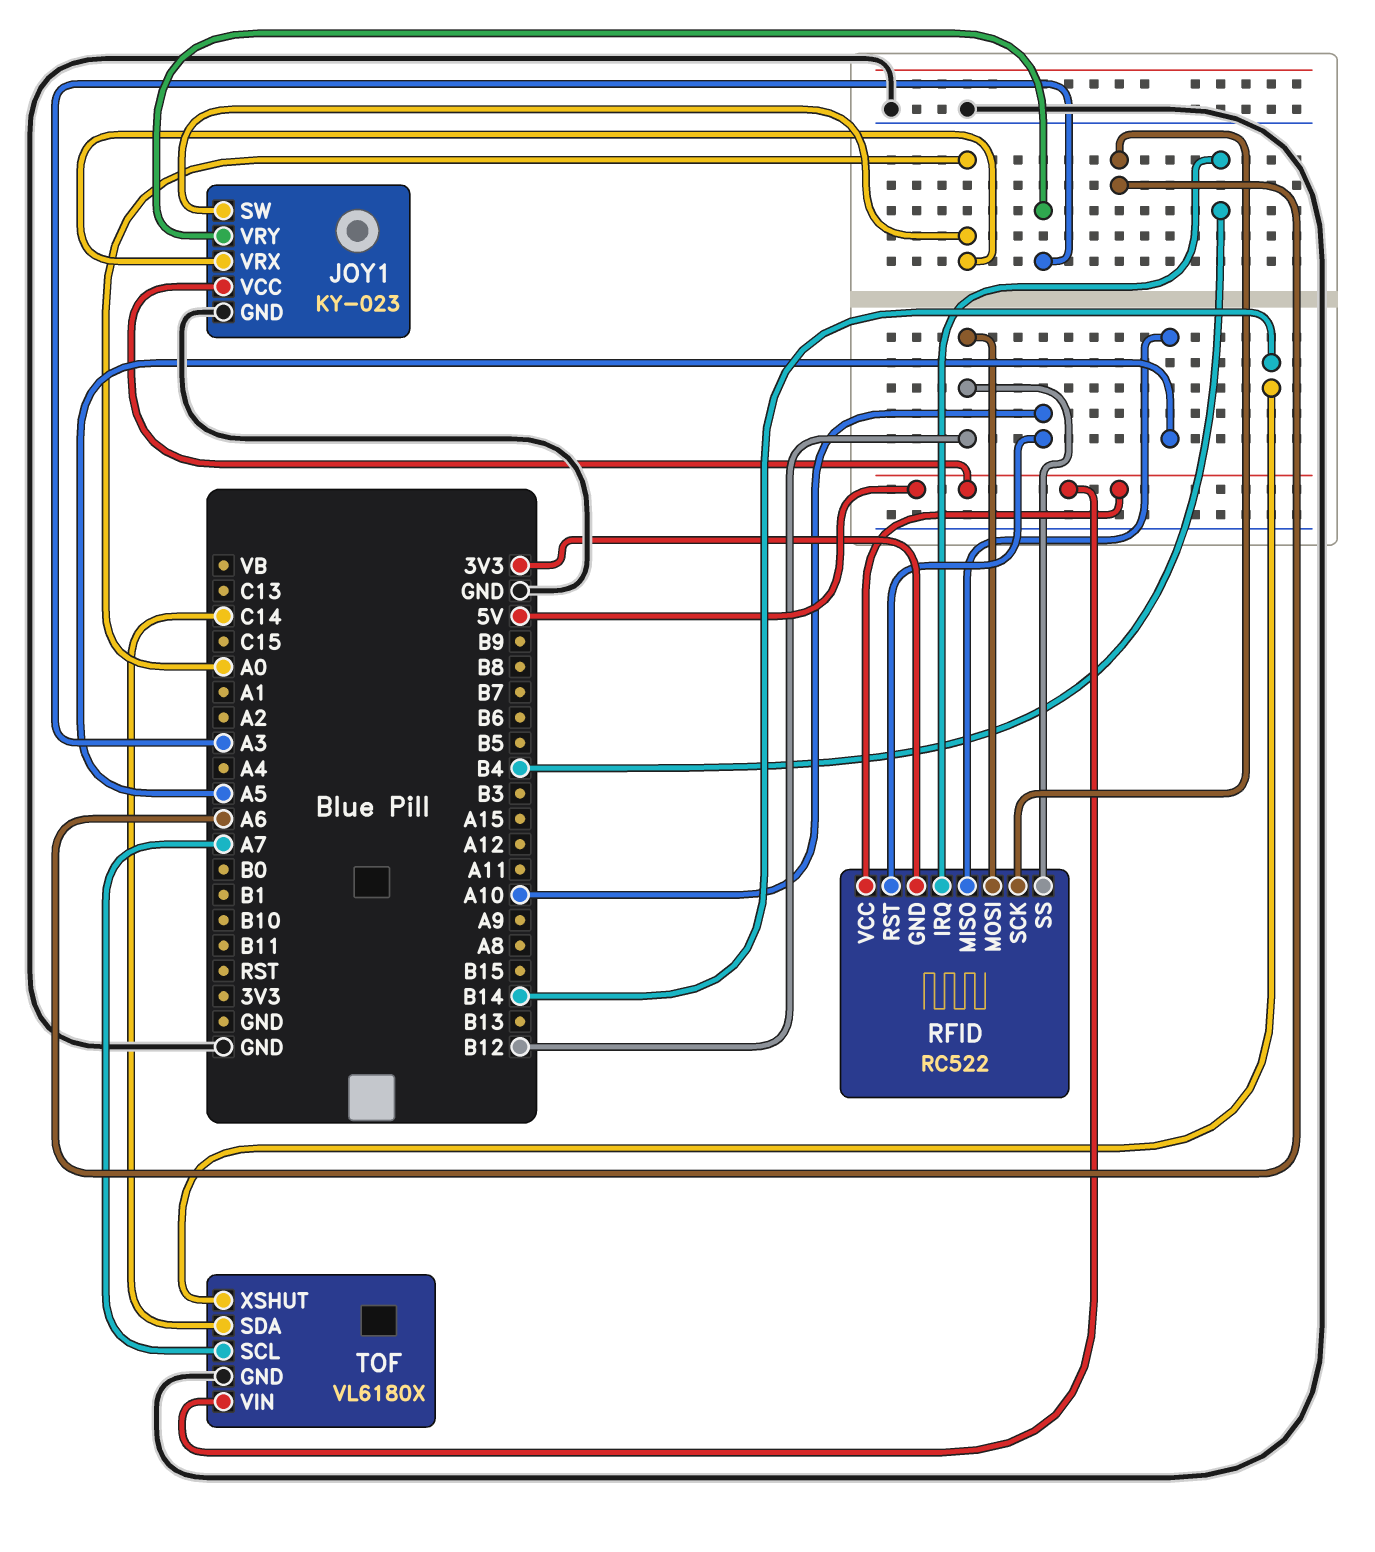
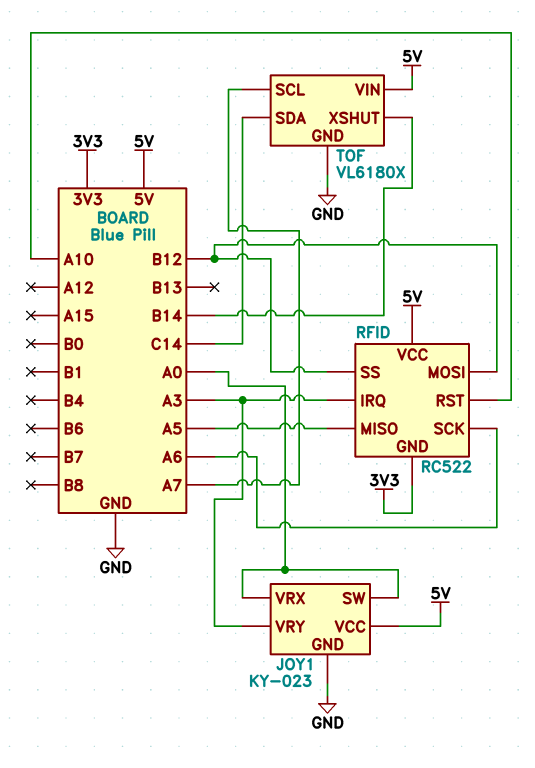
RFID pin IRQ: B4 -> A3

